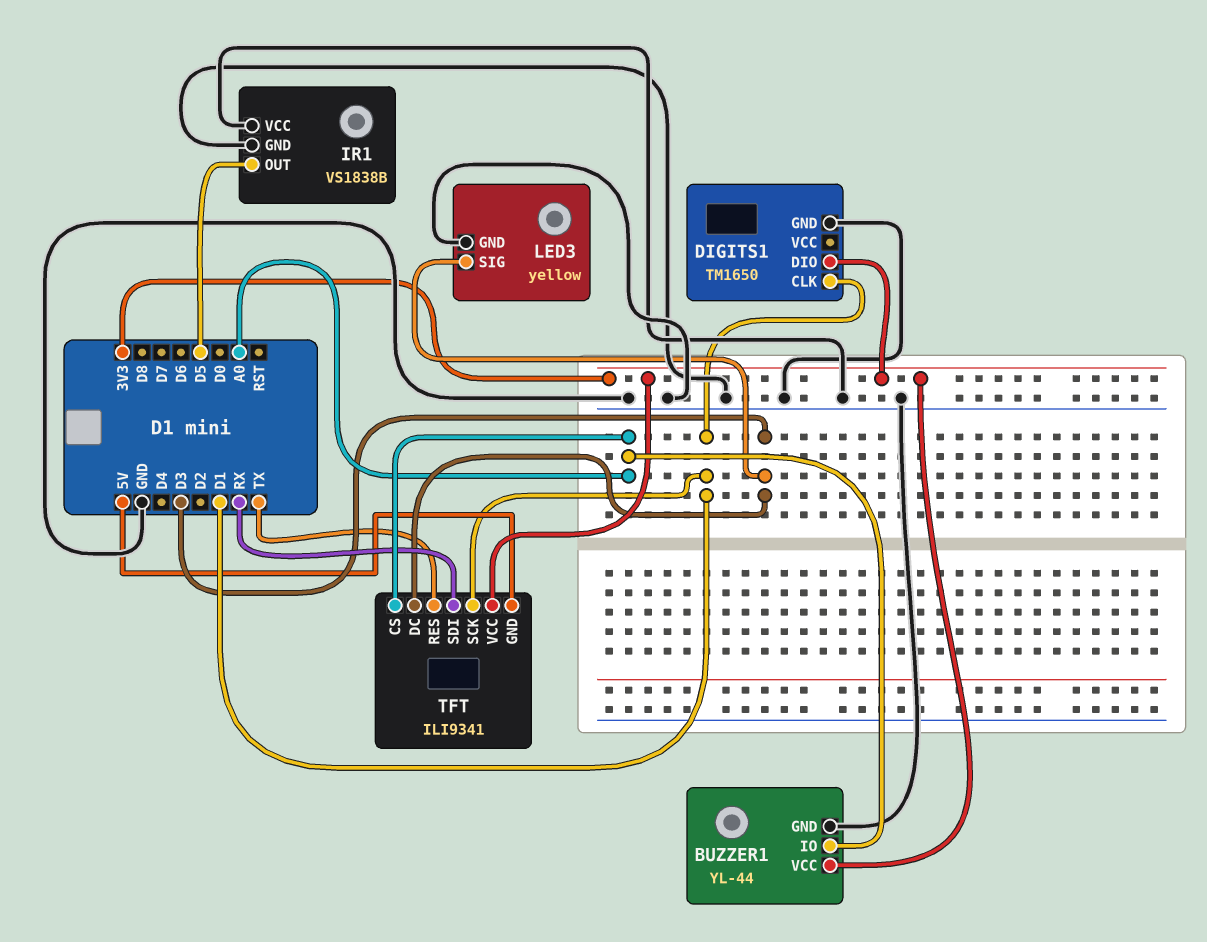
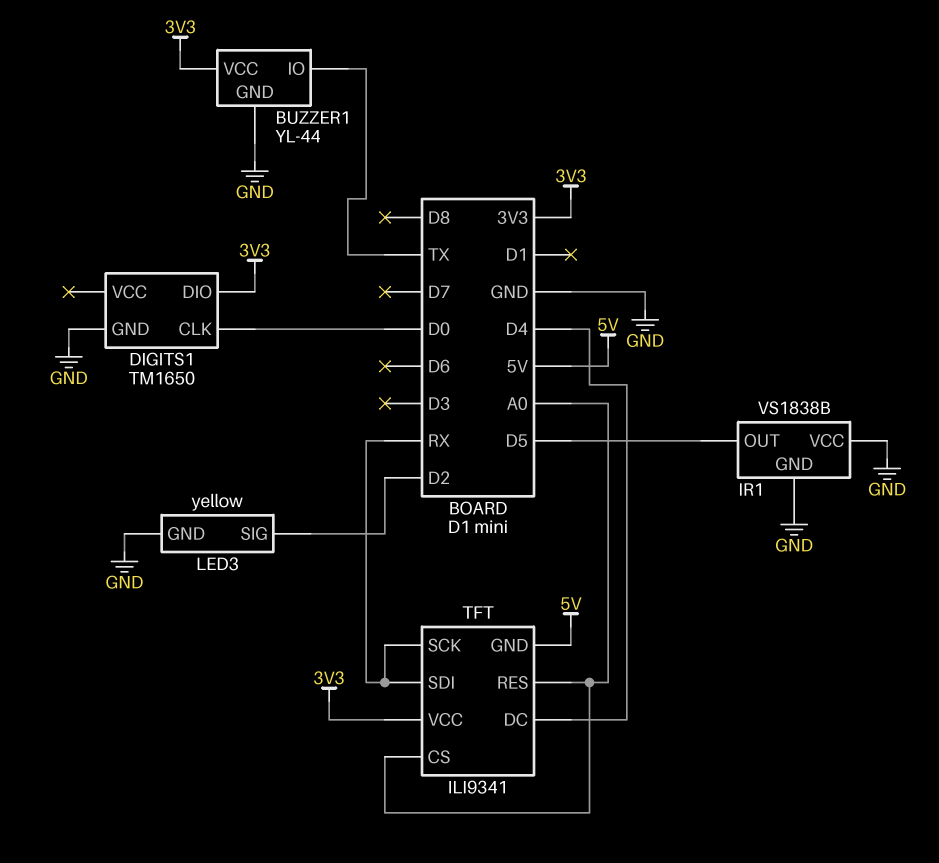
BUZZER1 pin IO: A0 -> TX
DIGITS1 pin CLK: D1 -> D0
LED3 pin SIG: D3 -> D2
TFT pin DC: D3 -> D4
TFT pin RES: TX -> A0
TFT pin SCK: D1 -> RX

